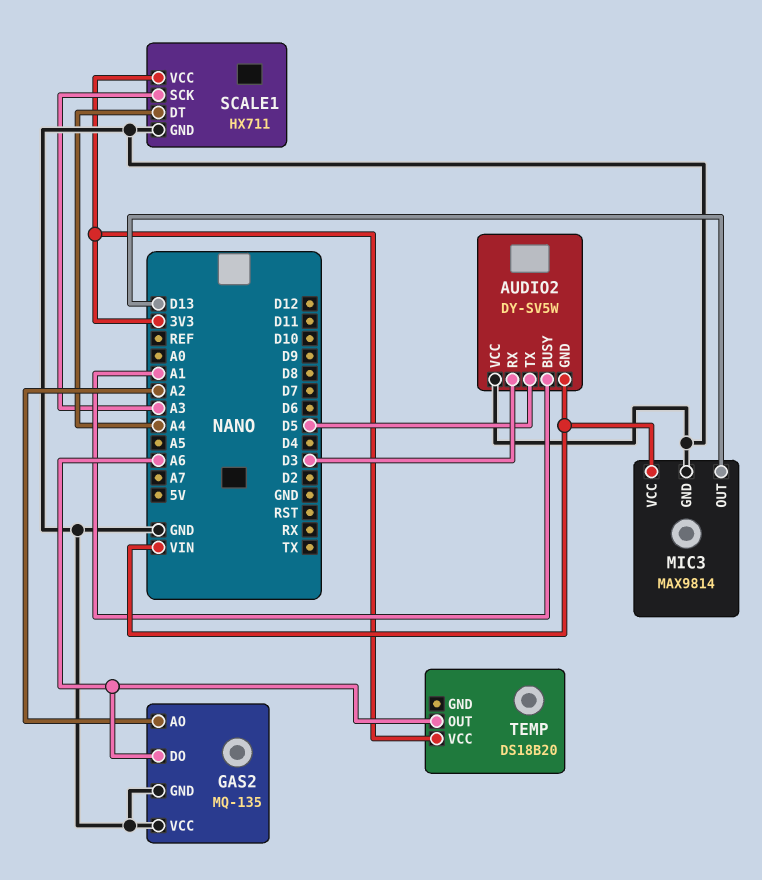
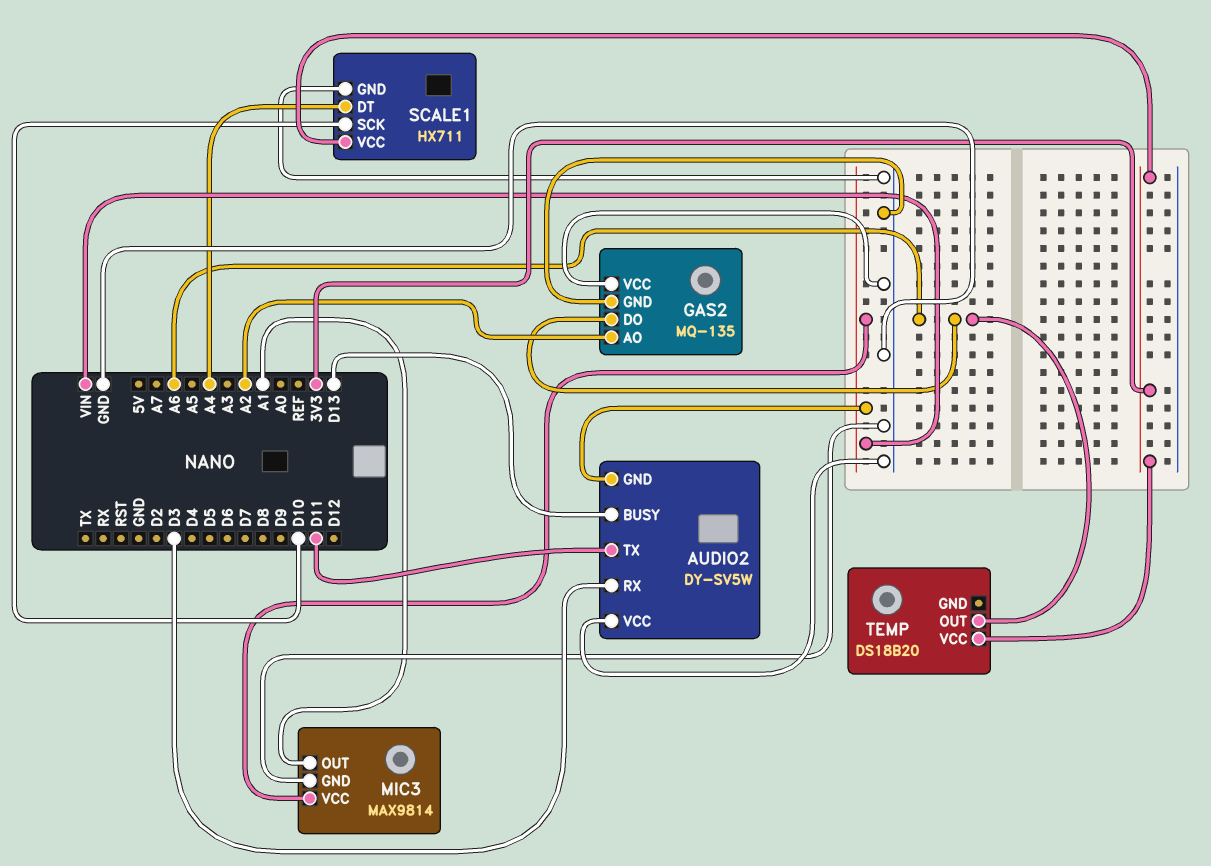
AUDIO2 pin BUSY: A1 -> D13
AUDIO2 pin TX: D5 -> D11
MIC3 pin OUT: D13 -> A1
SCALE1 pin SCK: A3 -> D10

